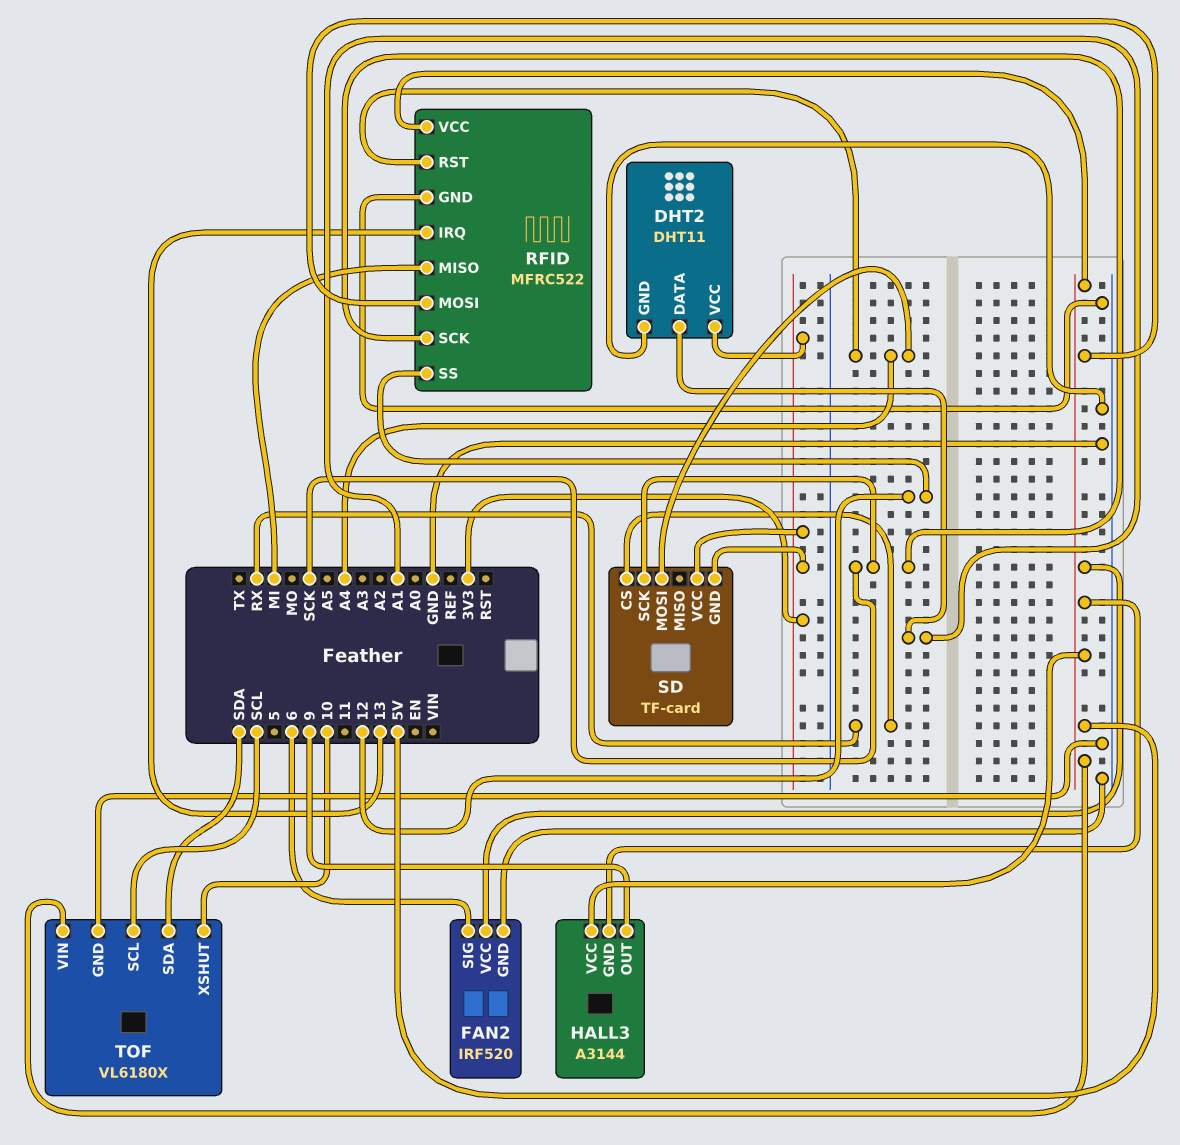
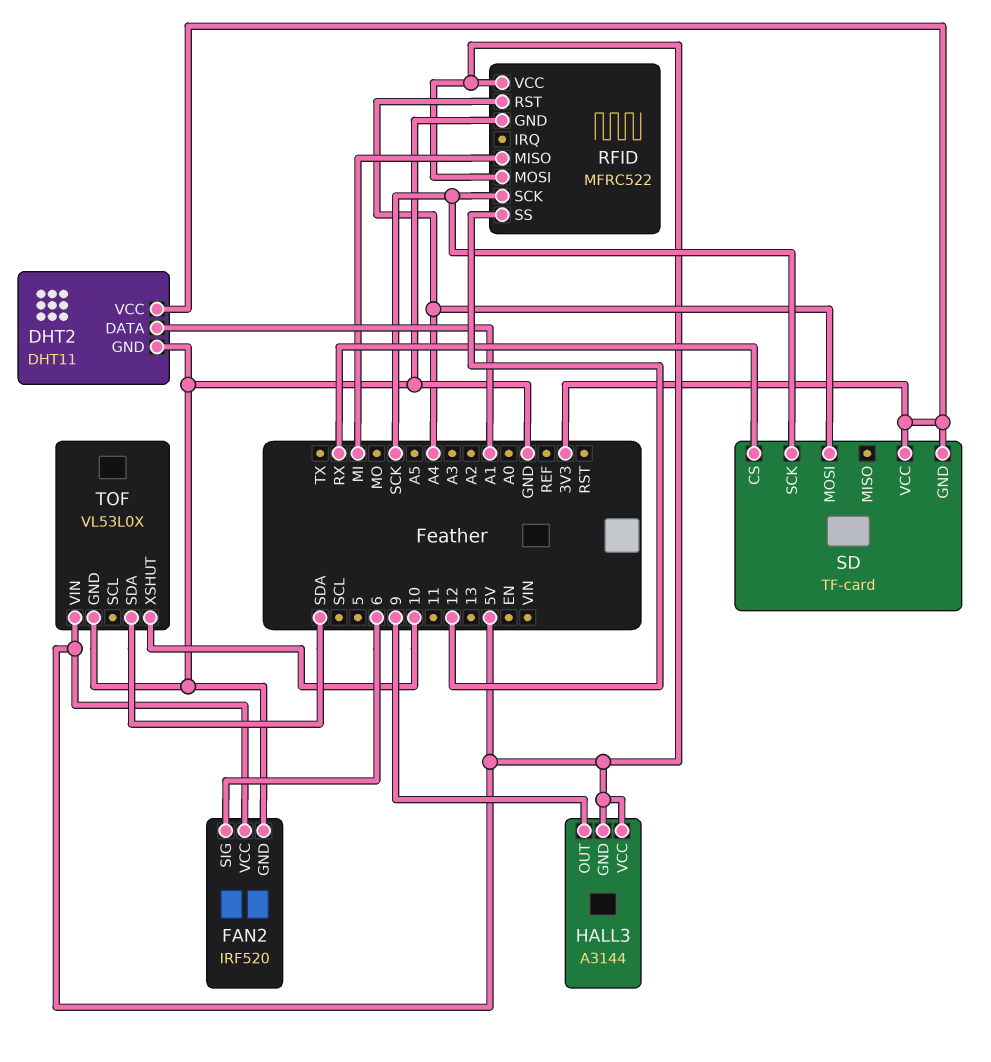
RFID pin IRQ: 13 -> none
TOF: VL6180X -> VL53L0X
TOF pin SCL: SCL -> none

